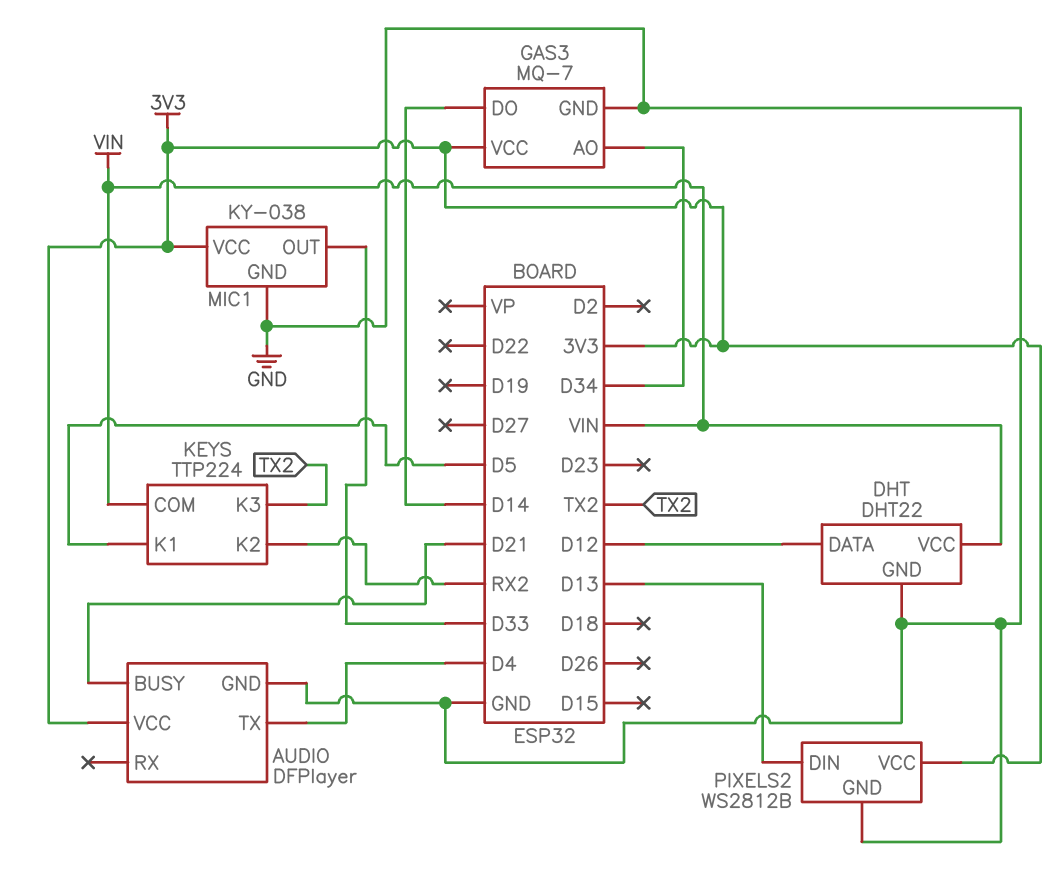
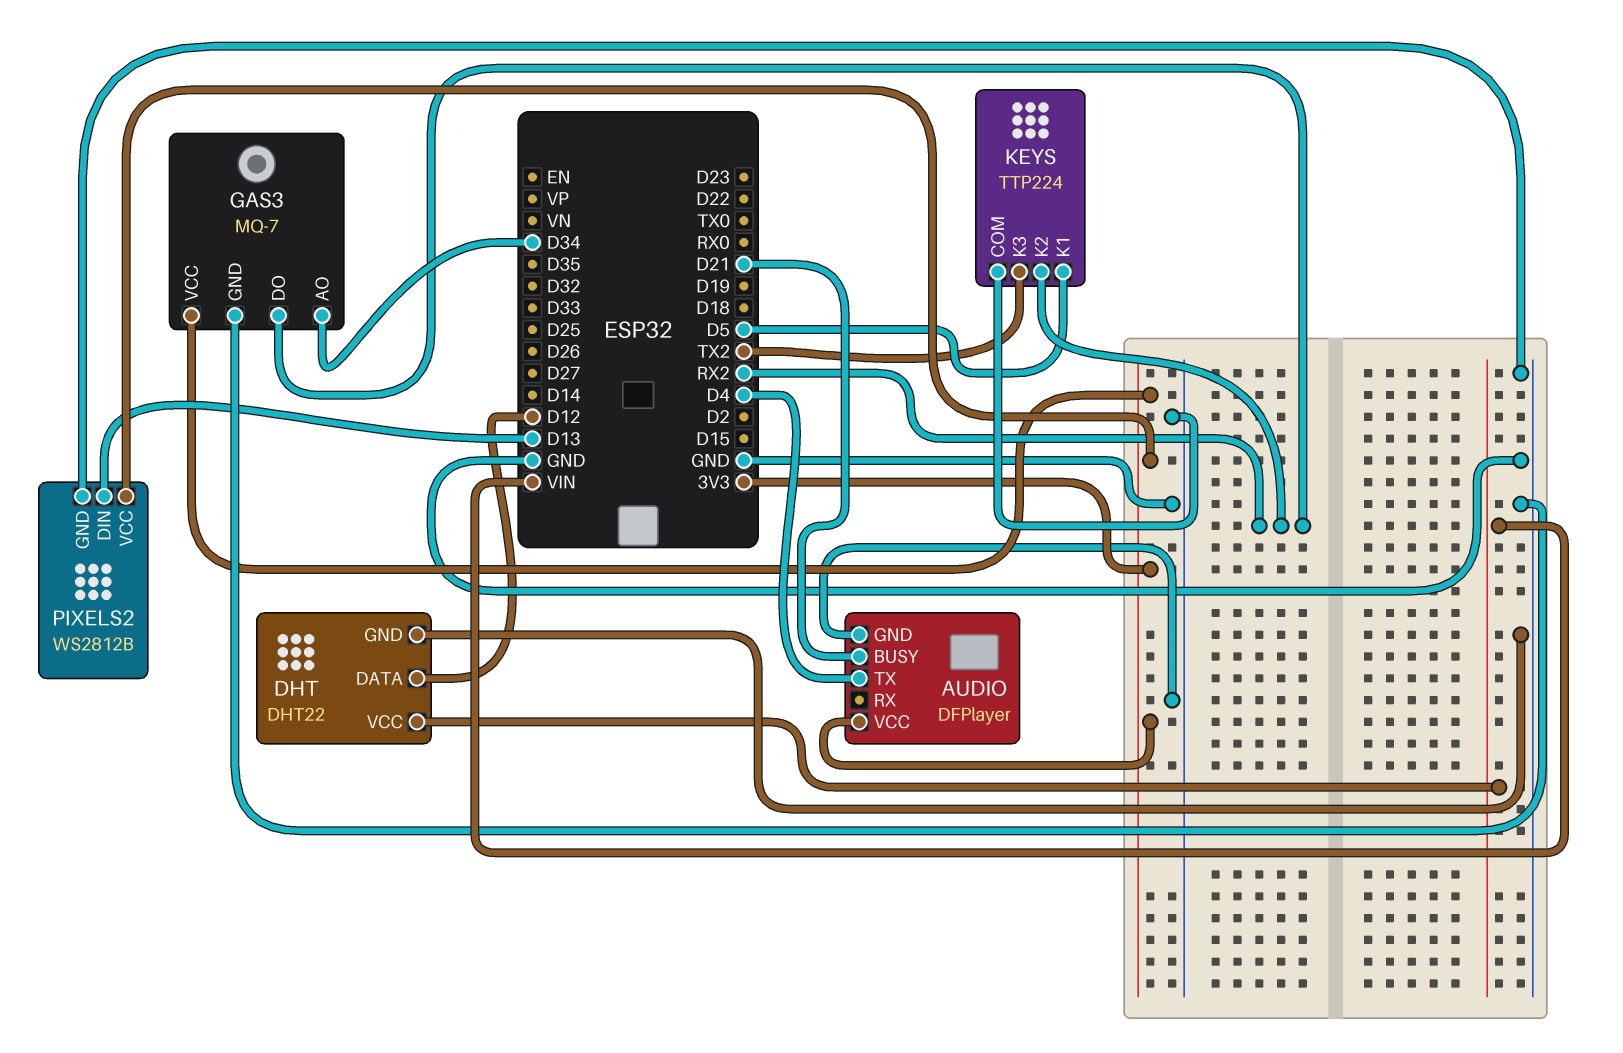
GAS3 pin DO: D14 -> RX2
KEYS pin COM: VIN -> GND
MIC1: KY-038 -> none
MIC1 pin GND: GND -> none
MIC1 pin OUT: D33 -> none
MIC1 pin VCC: 3V3 -> none

